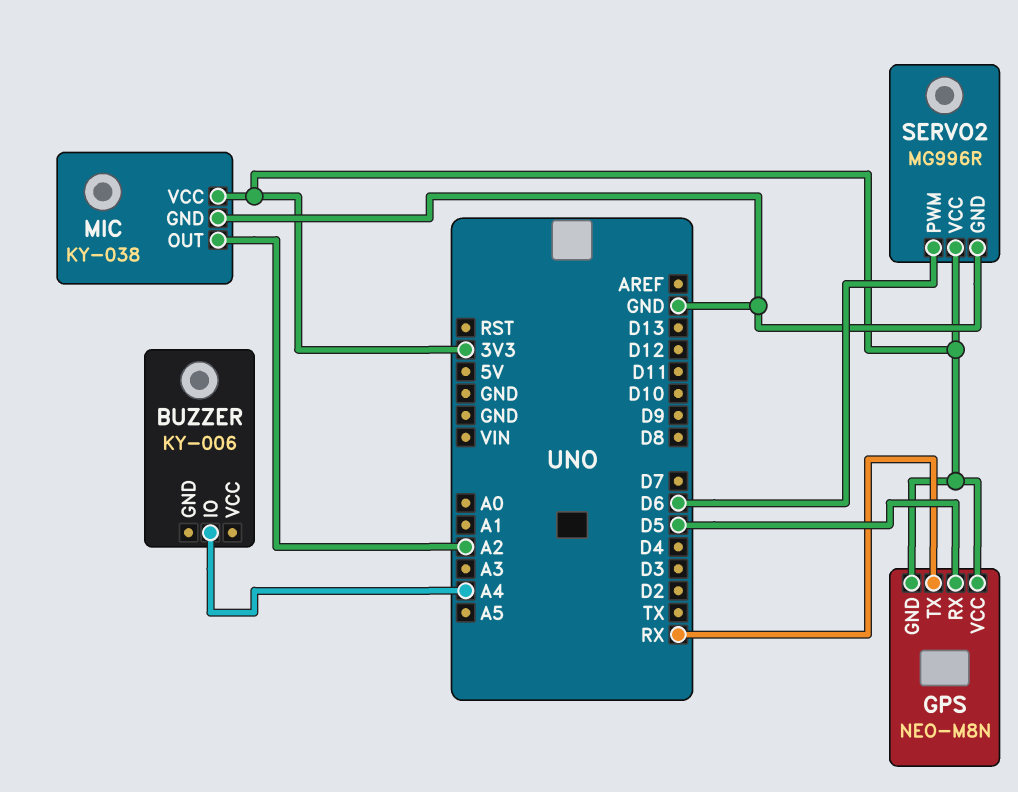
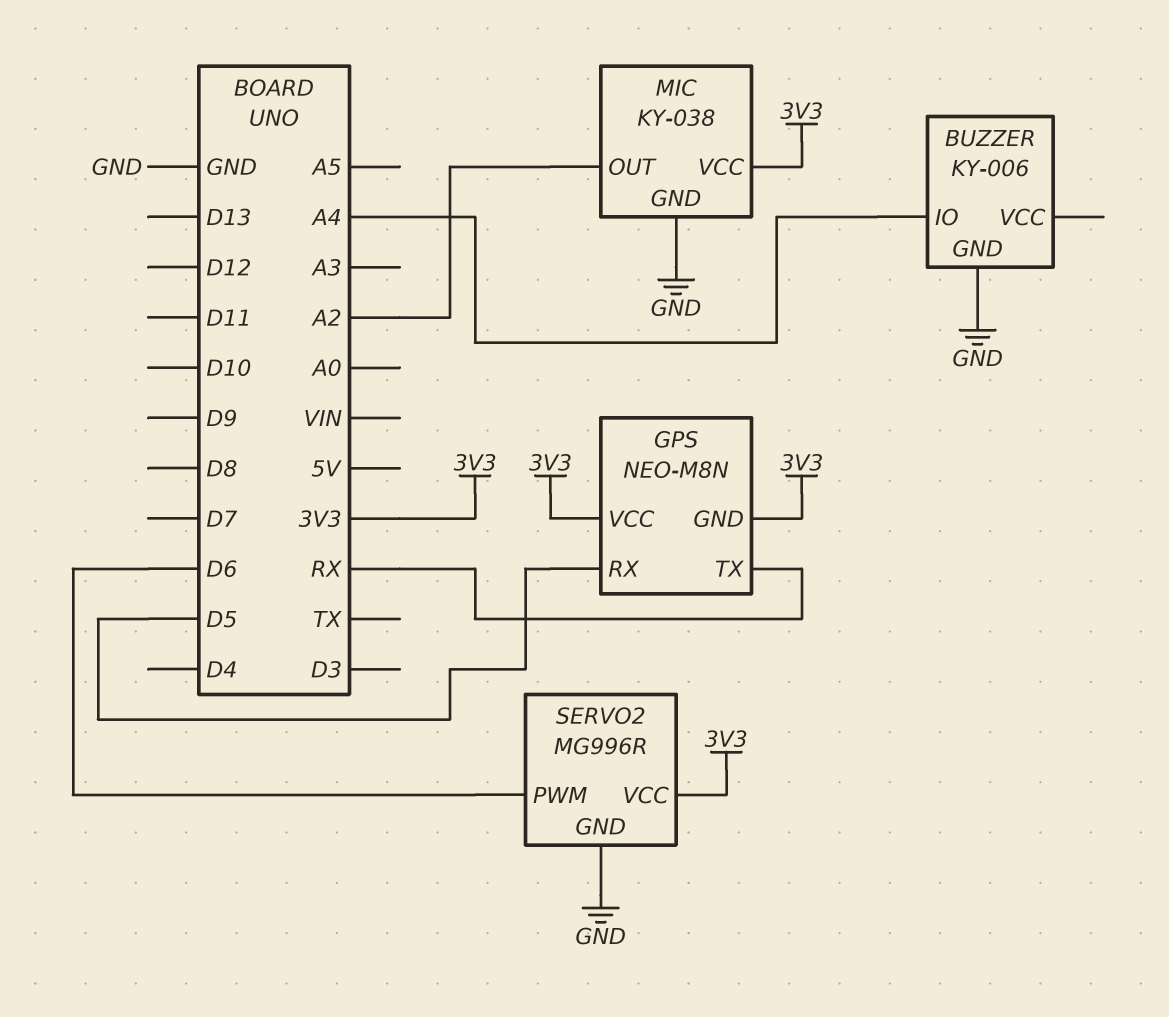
BUZZER pin GND: none -> GND

